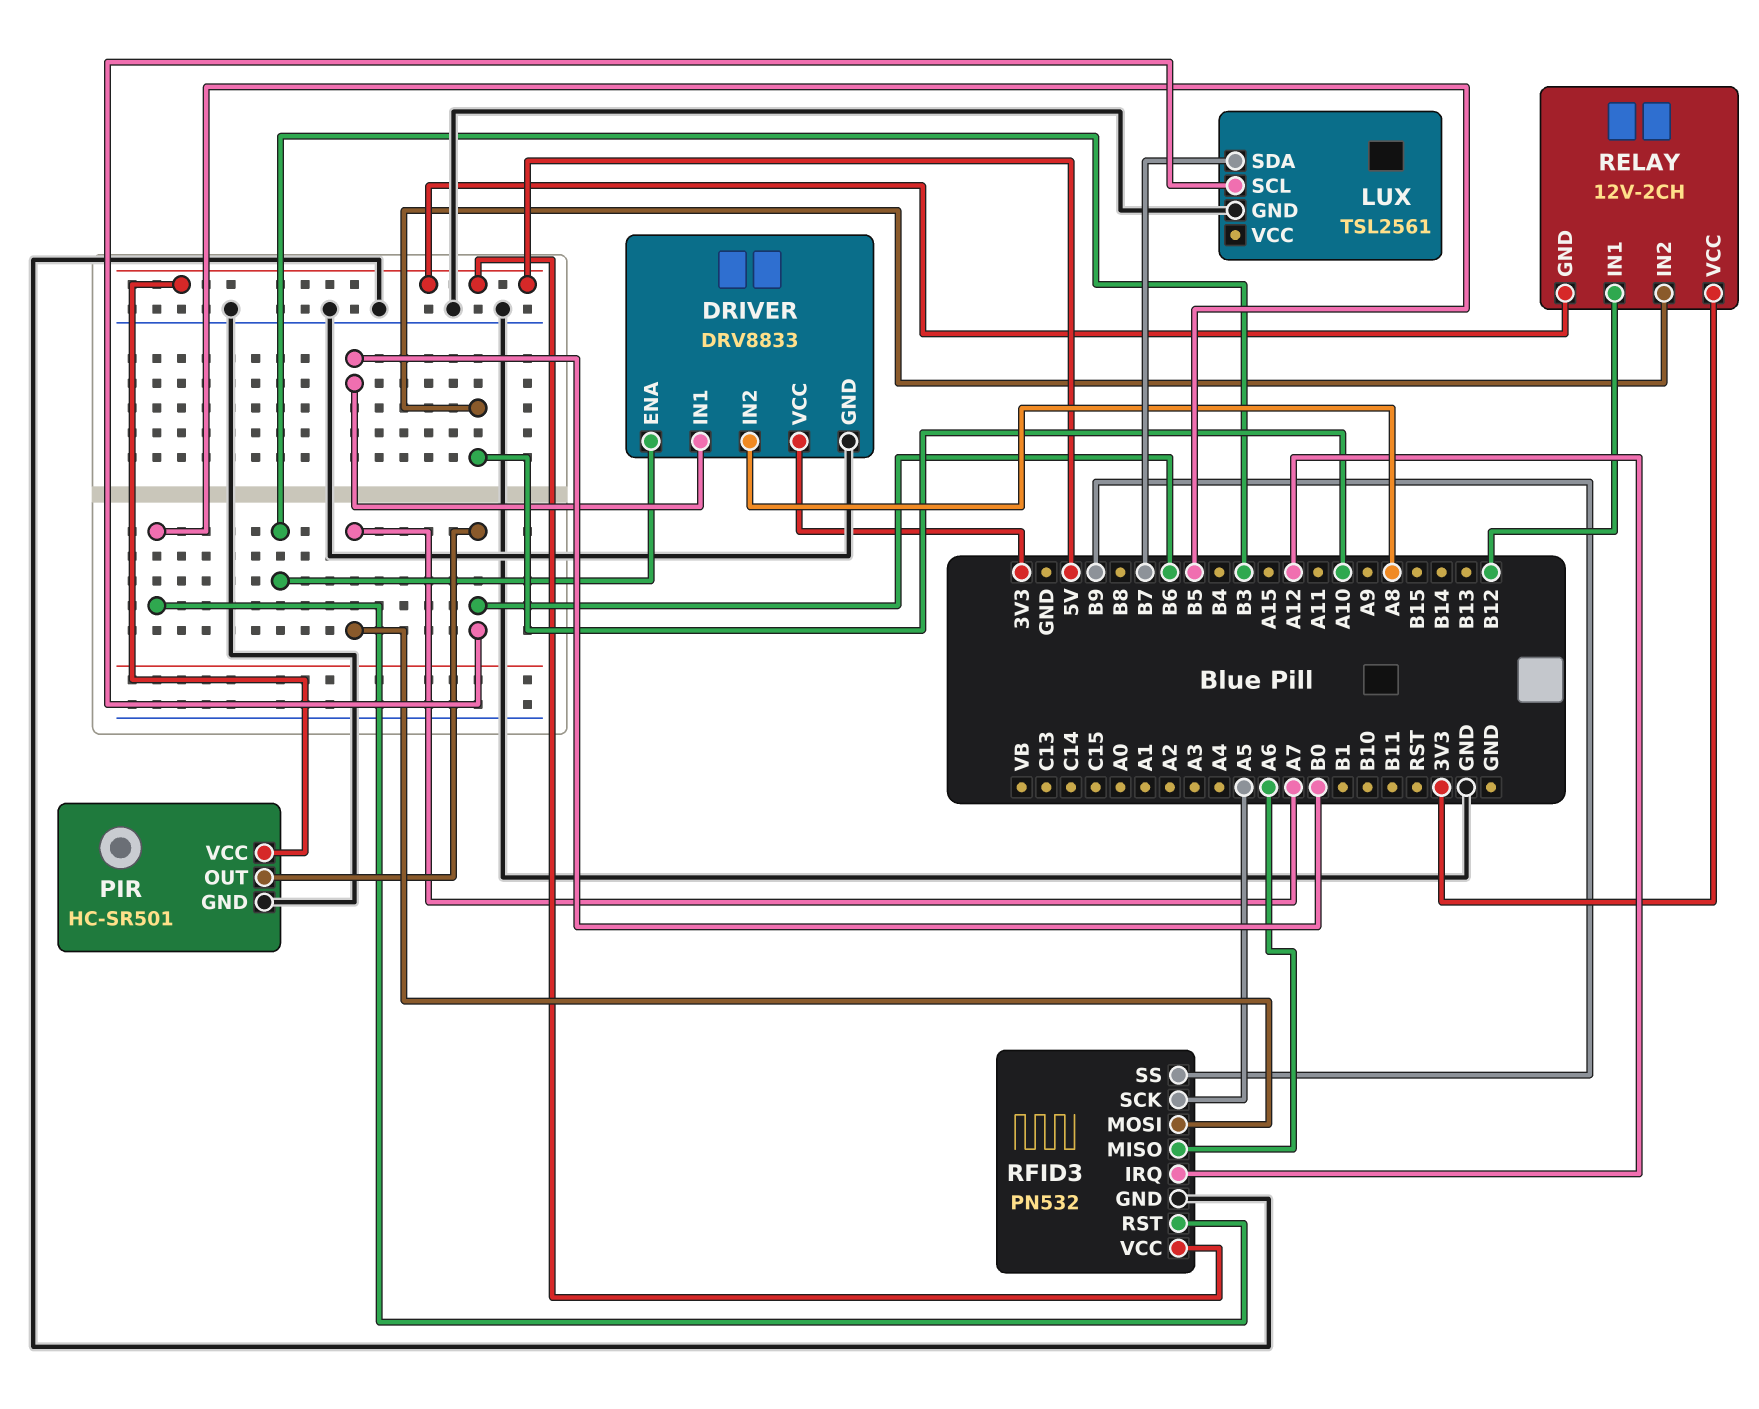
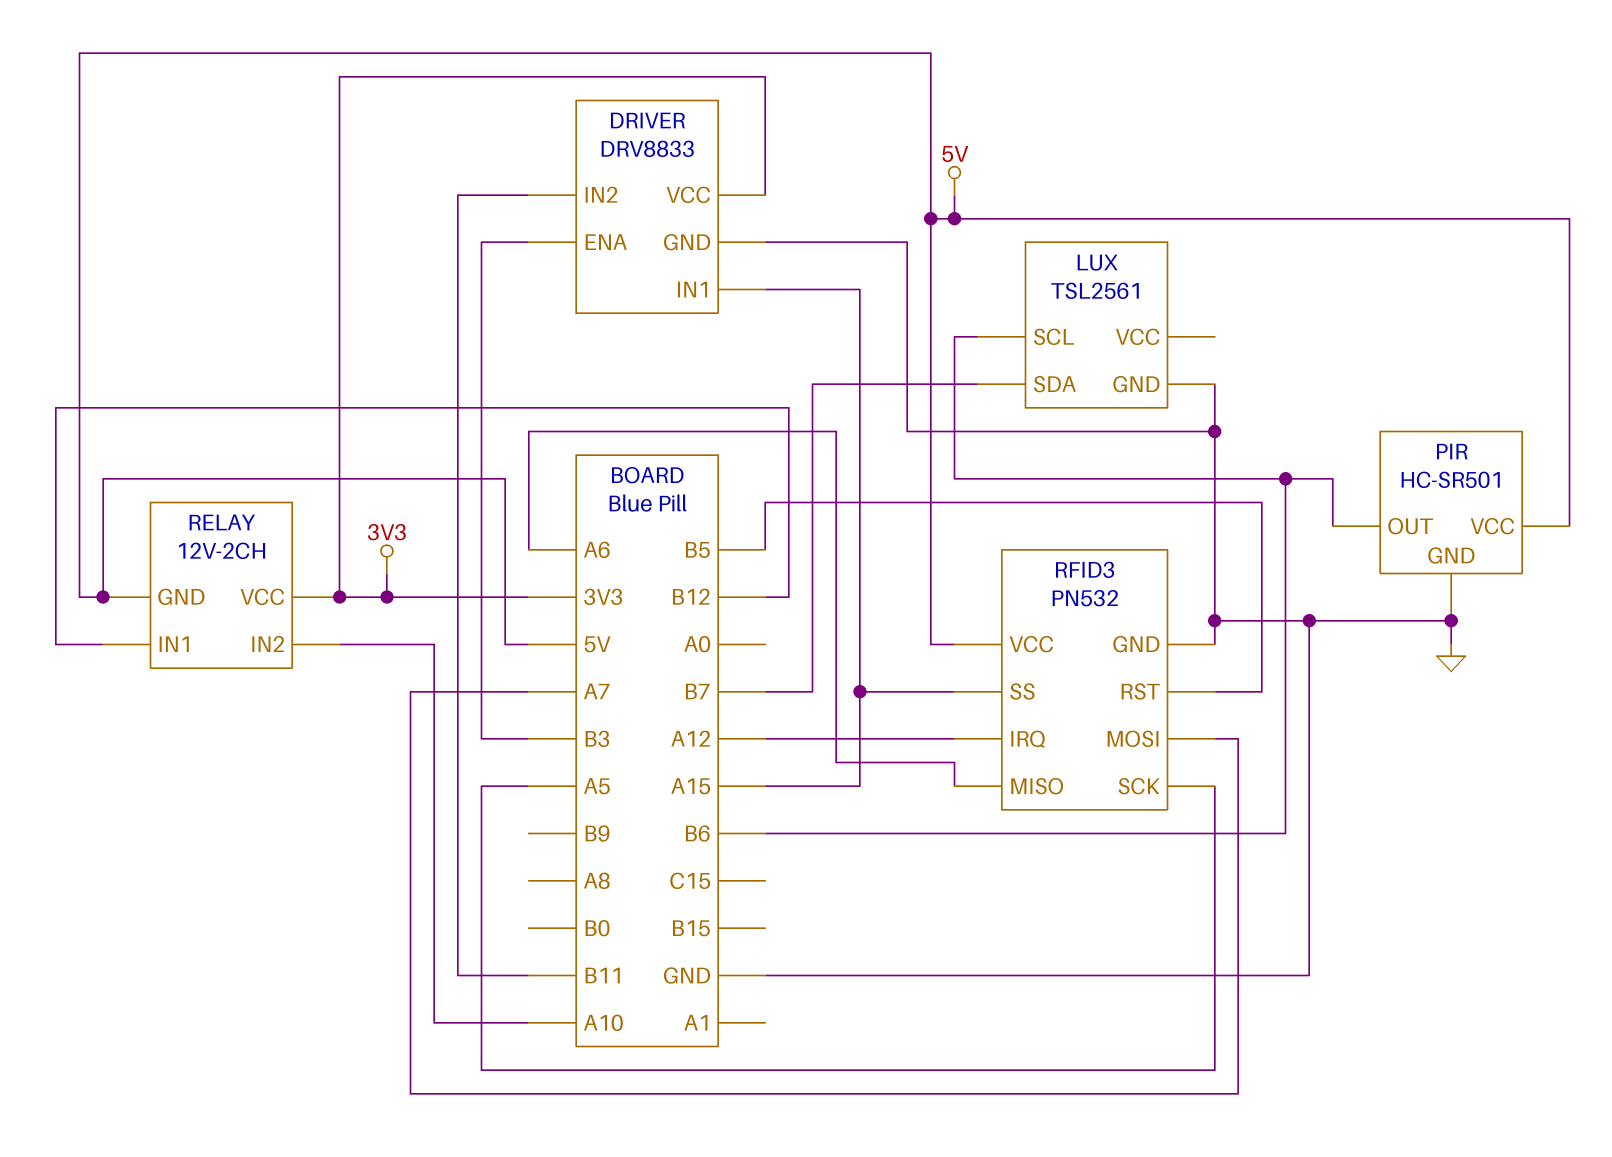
DRIVER pin IN1: B0 -> A15
DRIVER pin IN2: A8 -> B11
RFID3 pin SS: B9 -> A15

